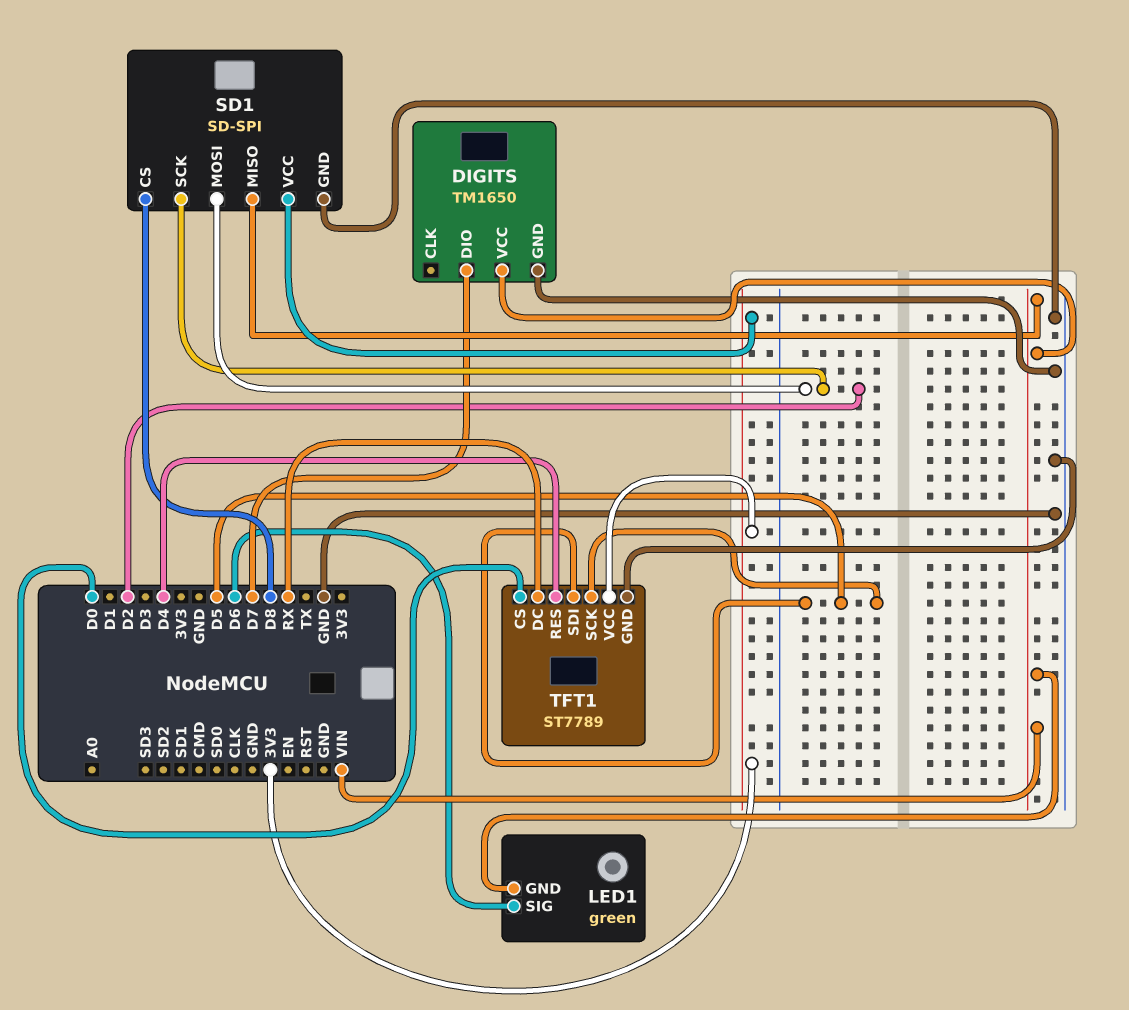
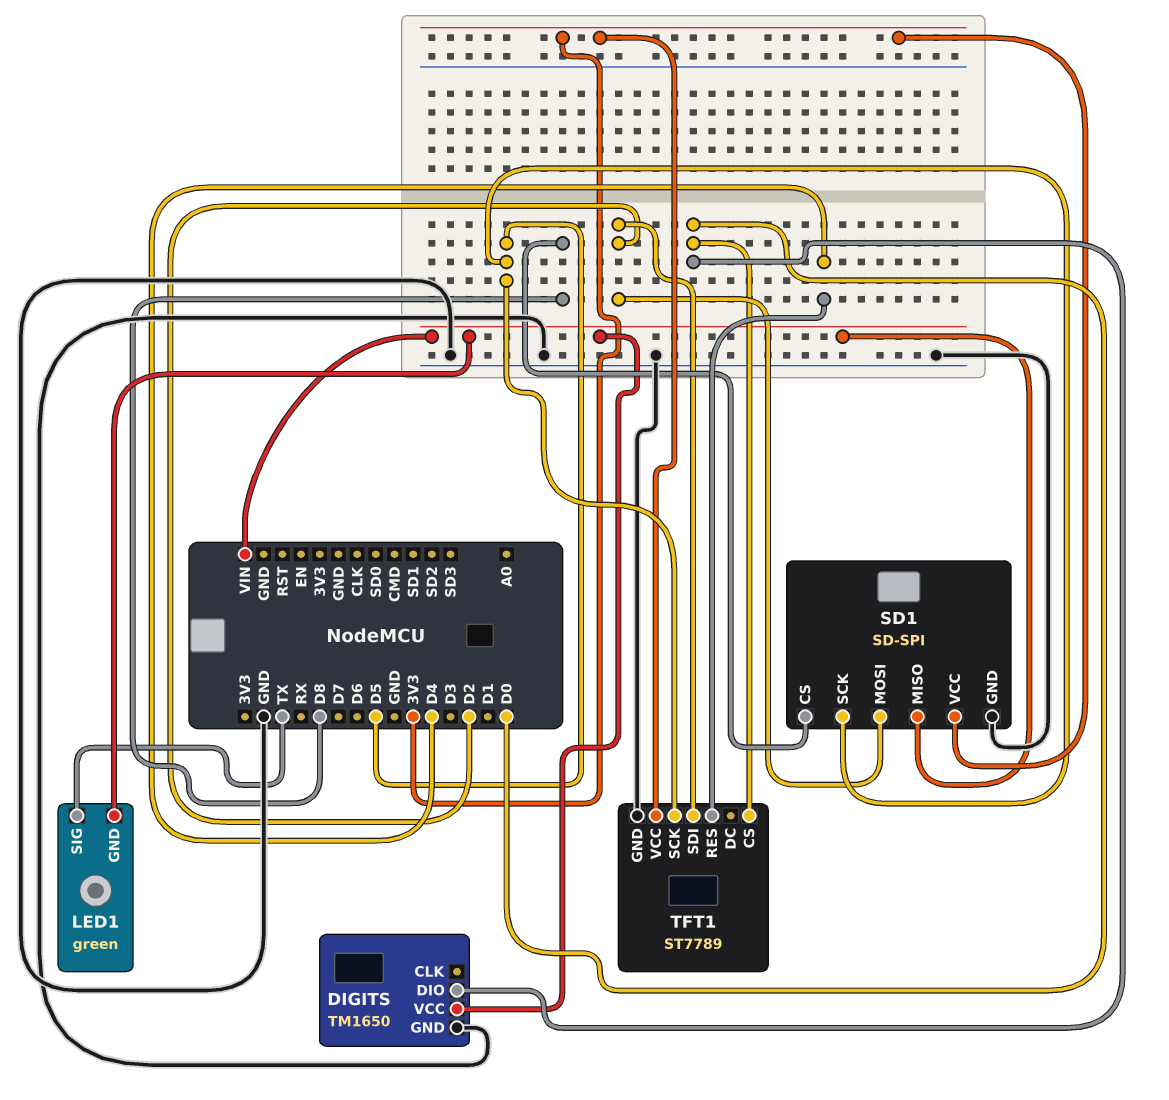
DIGITS pin DIO: D7 -> D0
LED1 pin SIG: D6 -> TX
SD1 pin SCK: D2 -> D5
TFT1 pin DC: RX -> none
TFT1 pin SDI: D5 -> D2

